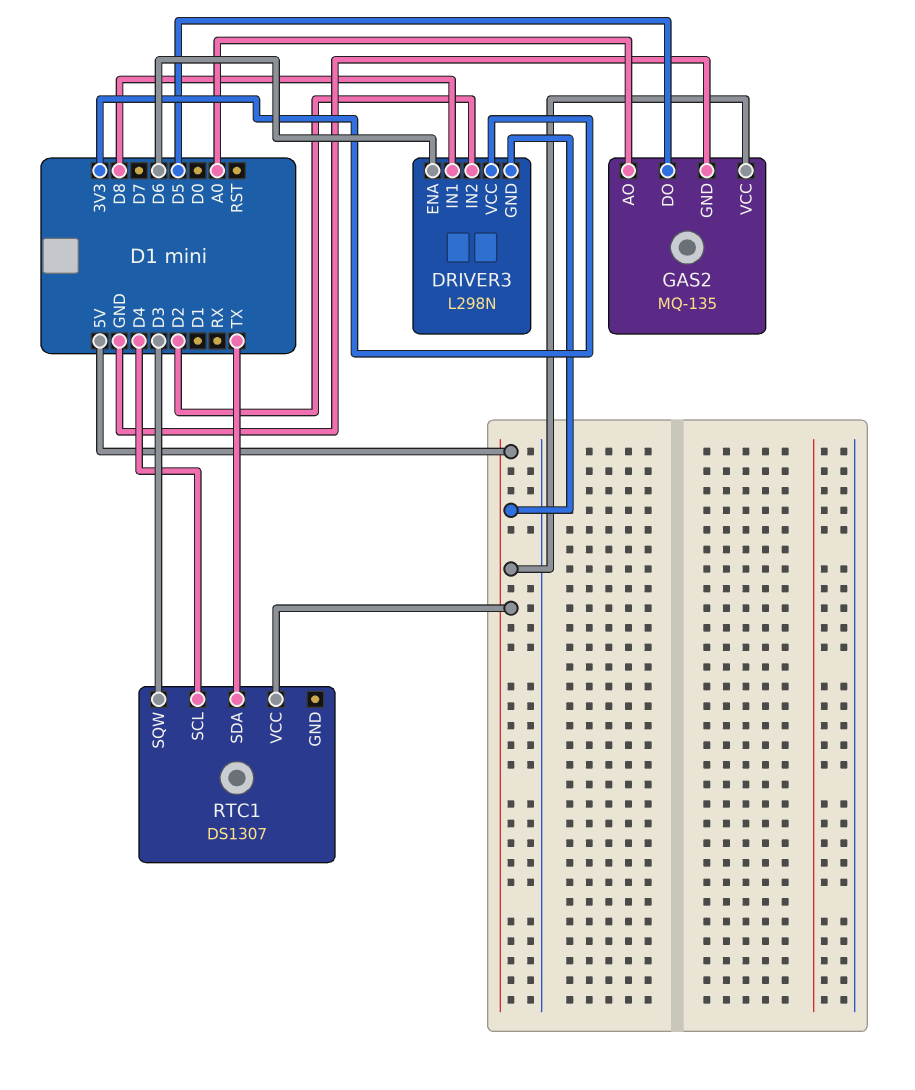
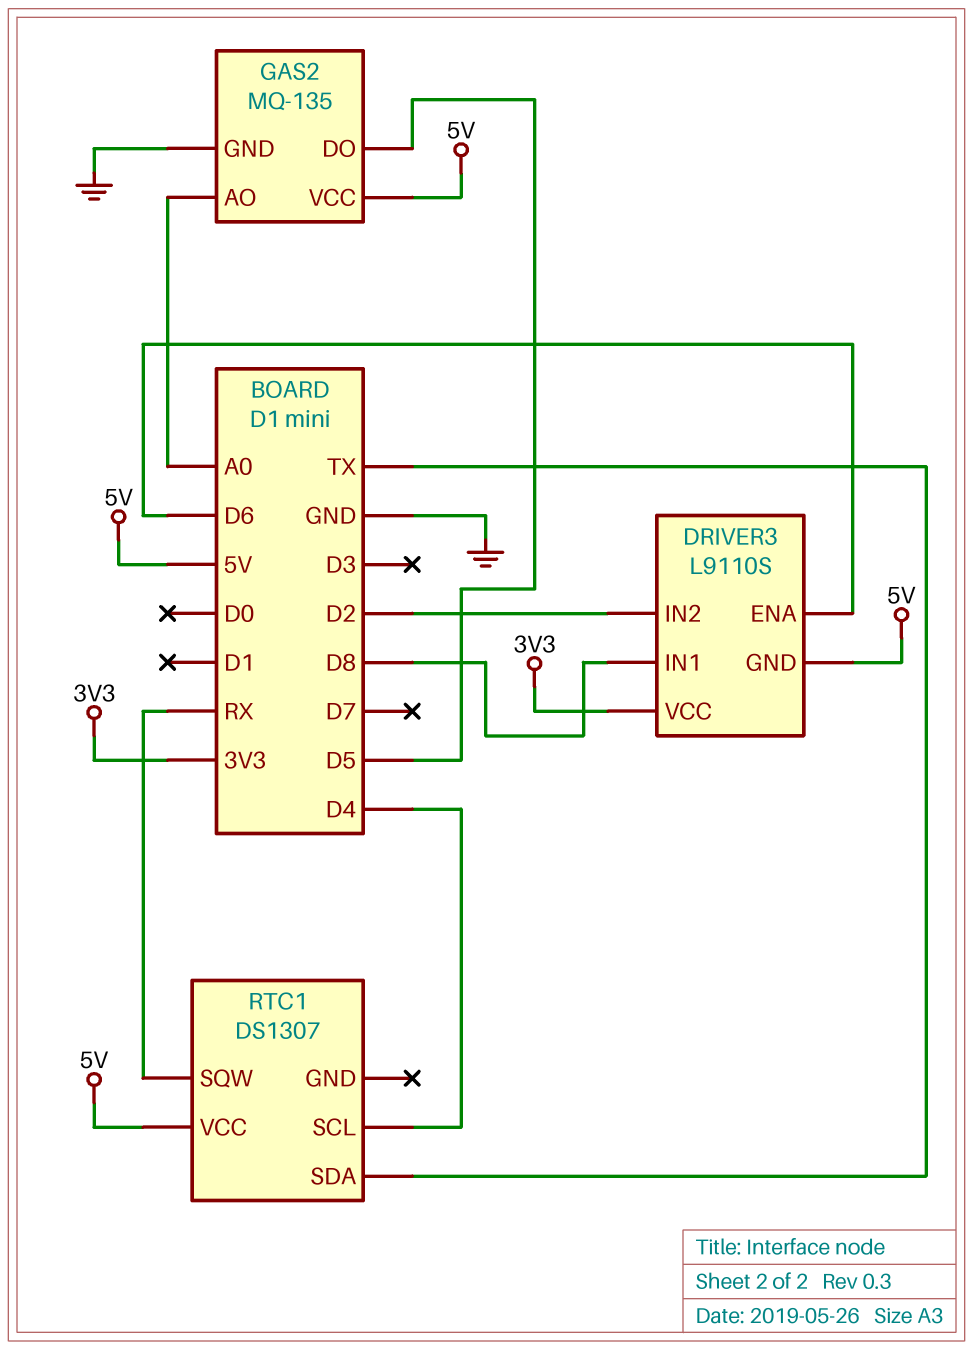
DRIVER3: L298N -> L9110S
RTC1 pin SQW: D3 -> RX

